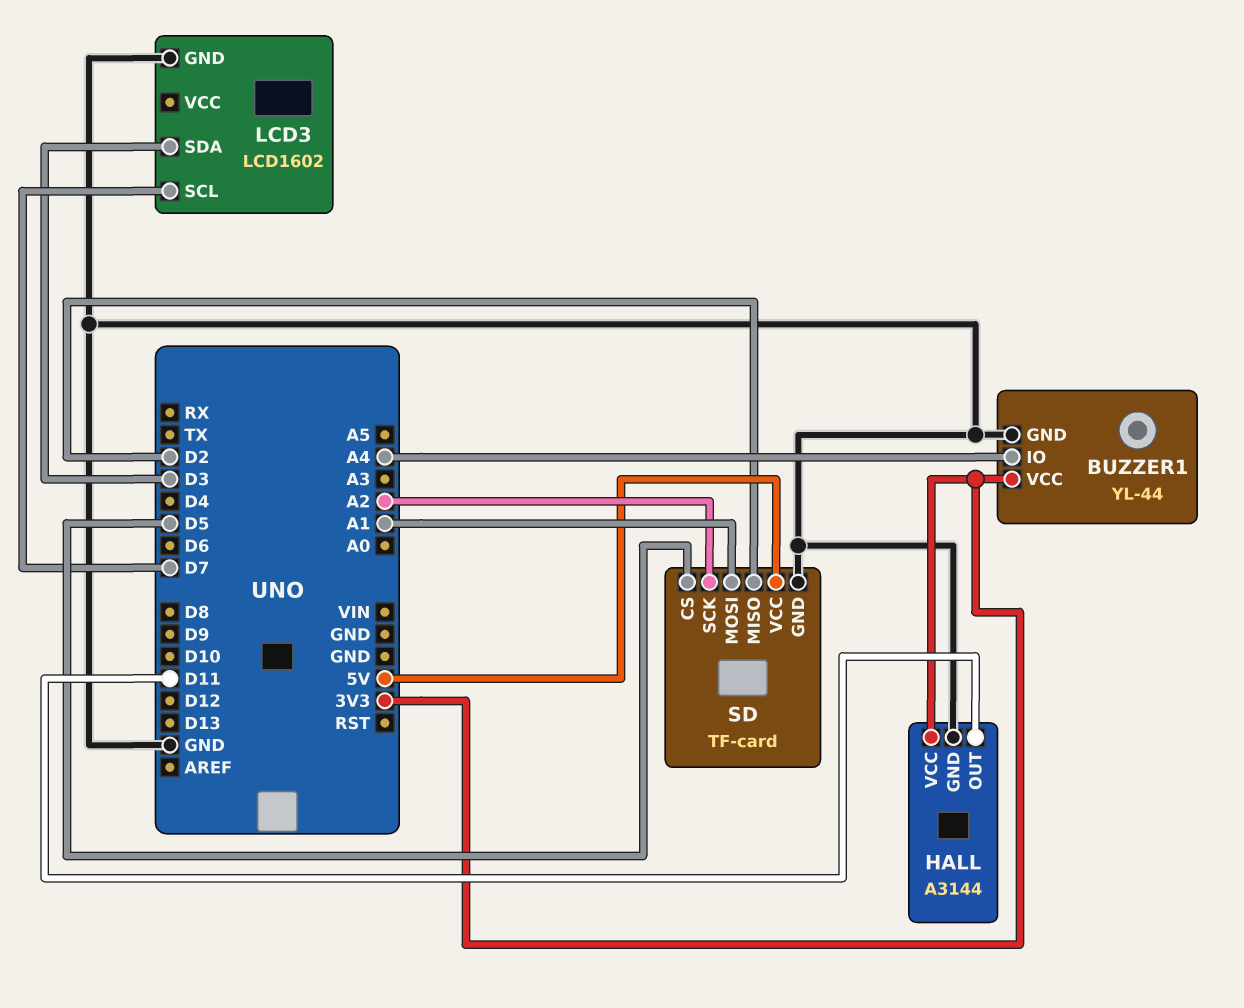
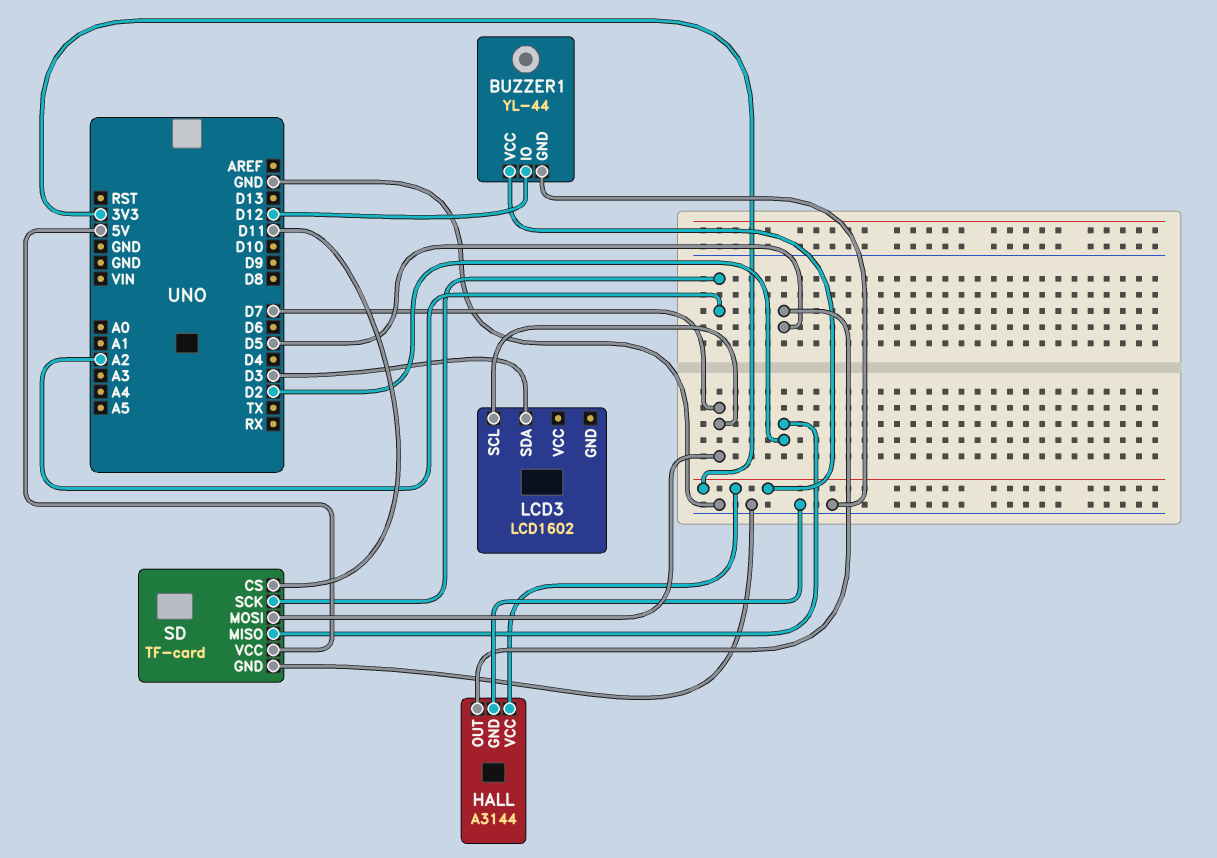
BUZZER1 pin IO: A4 -> D12
HALL pin OUT: D11 -> D5
LCD3 pin GND: GND -> none
SD pin CS: D5 -> D11
SD pin MOSI: A1 -> D7

